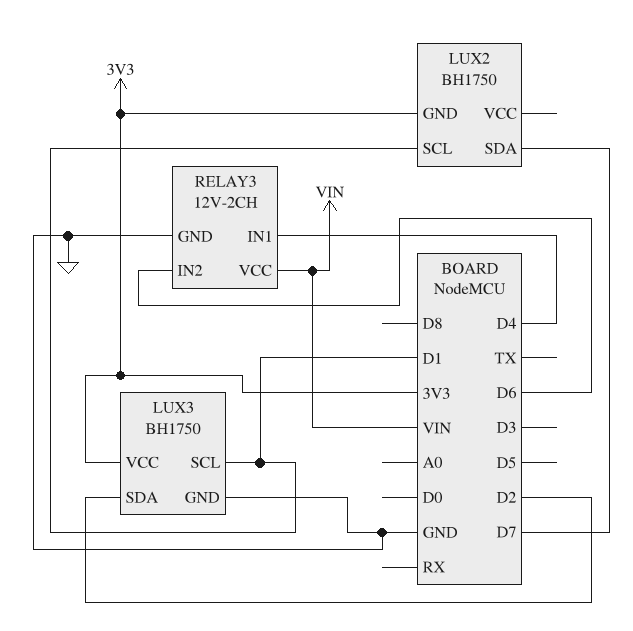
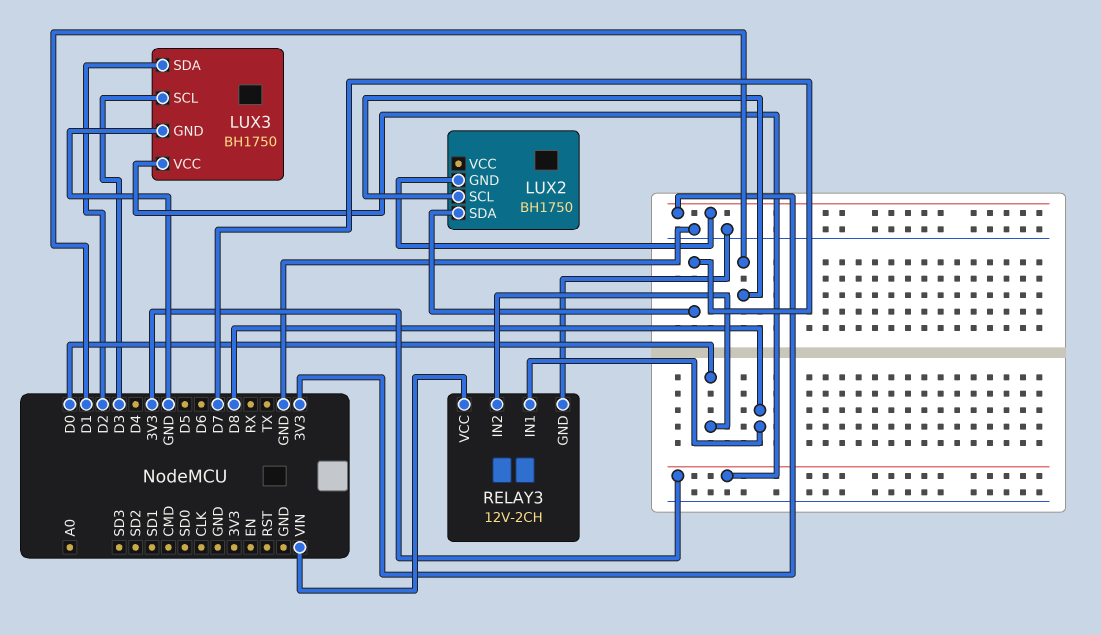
LUX3 pin SCL: D1 -> D3
RELAY3 pin IN1: D4 -> D8
RELAY3 pin IN2: D6 -> D0

